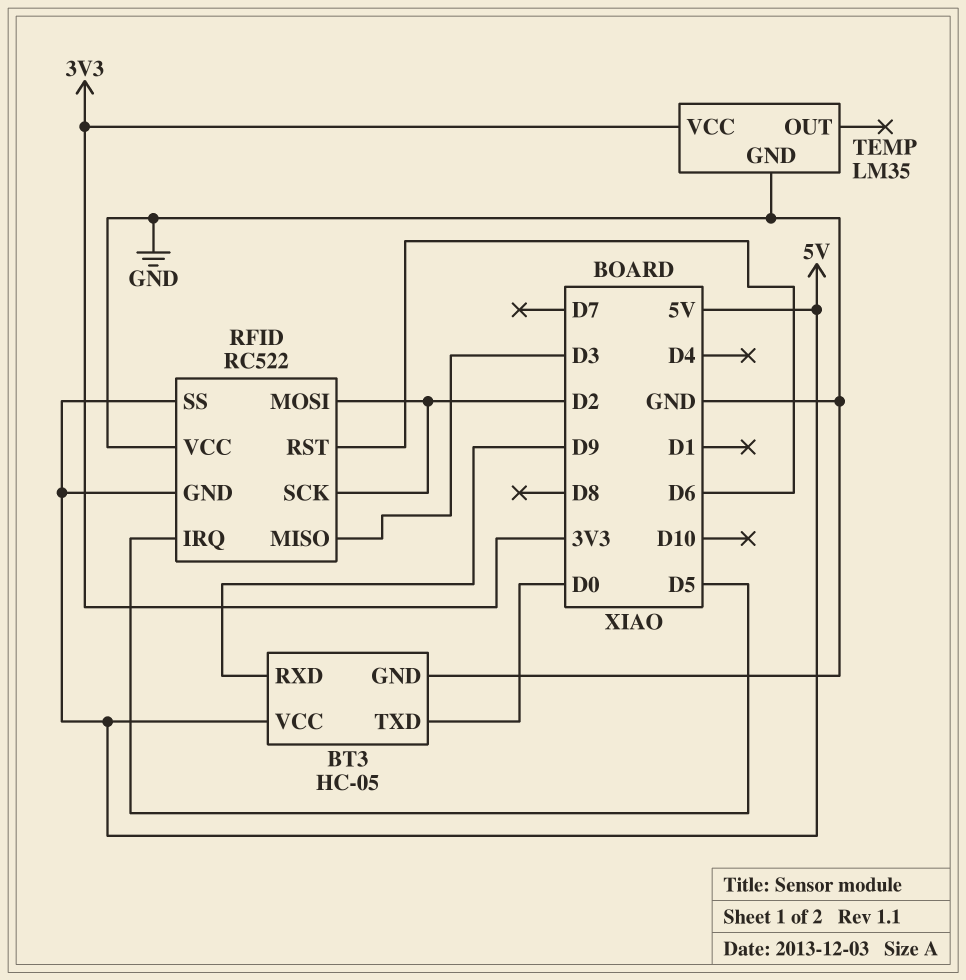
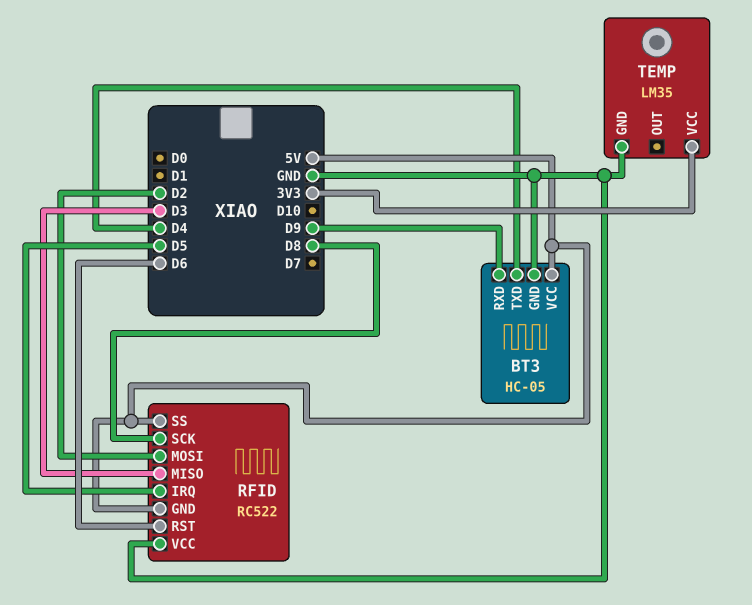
BT3 pin TXD: D0 -> D4
RFID pin SCK: D2 -> D8

